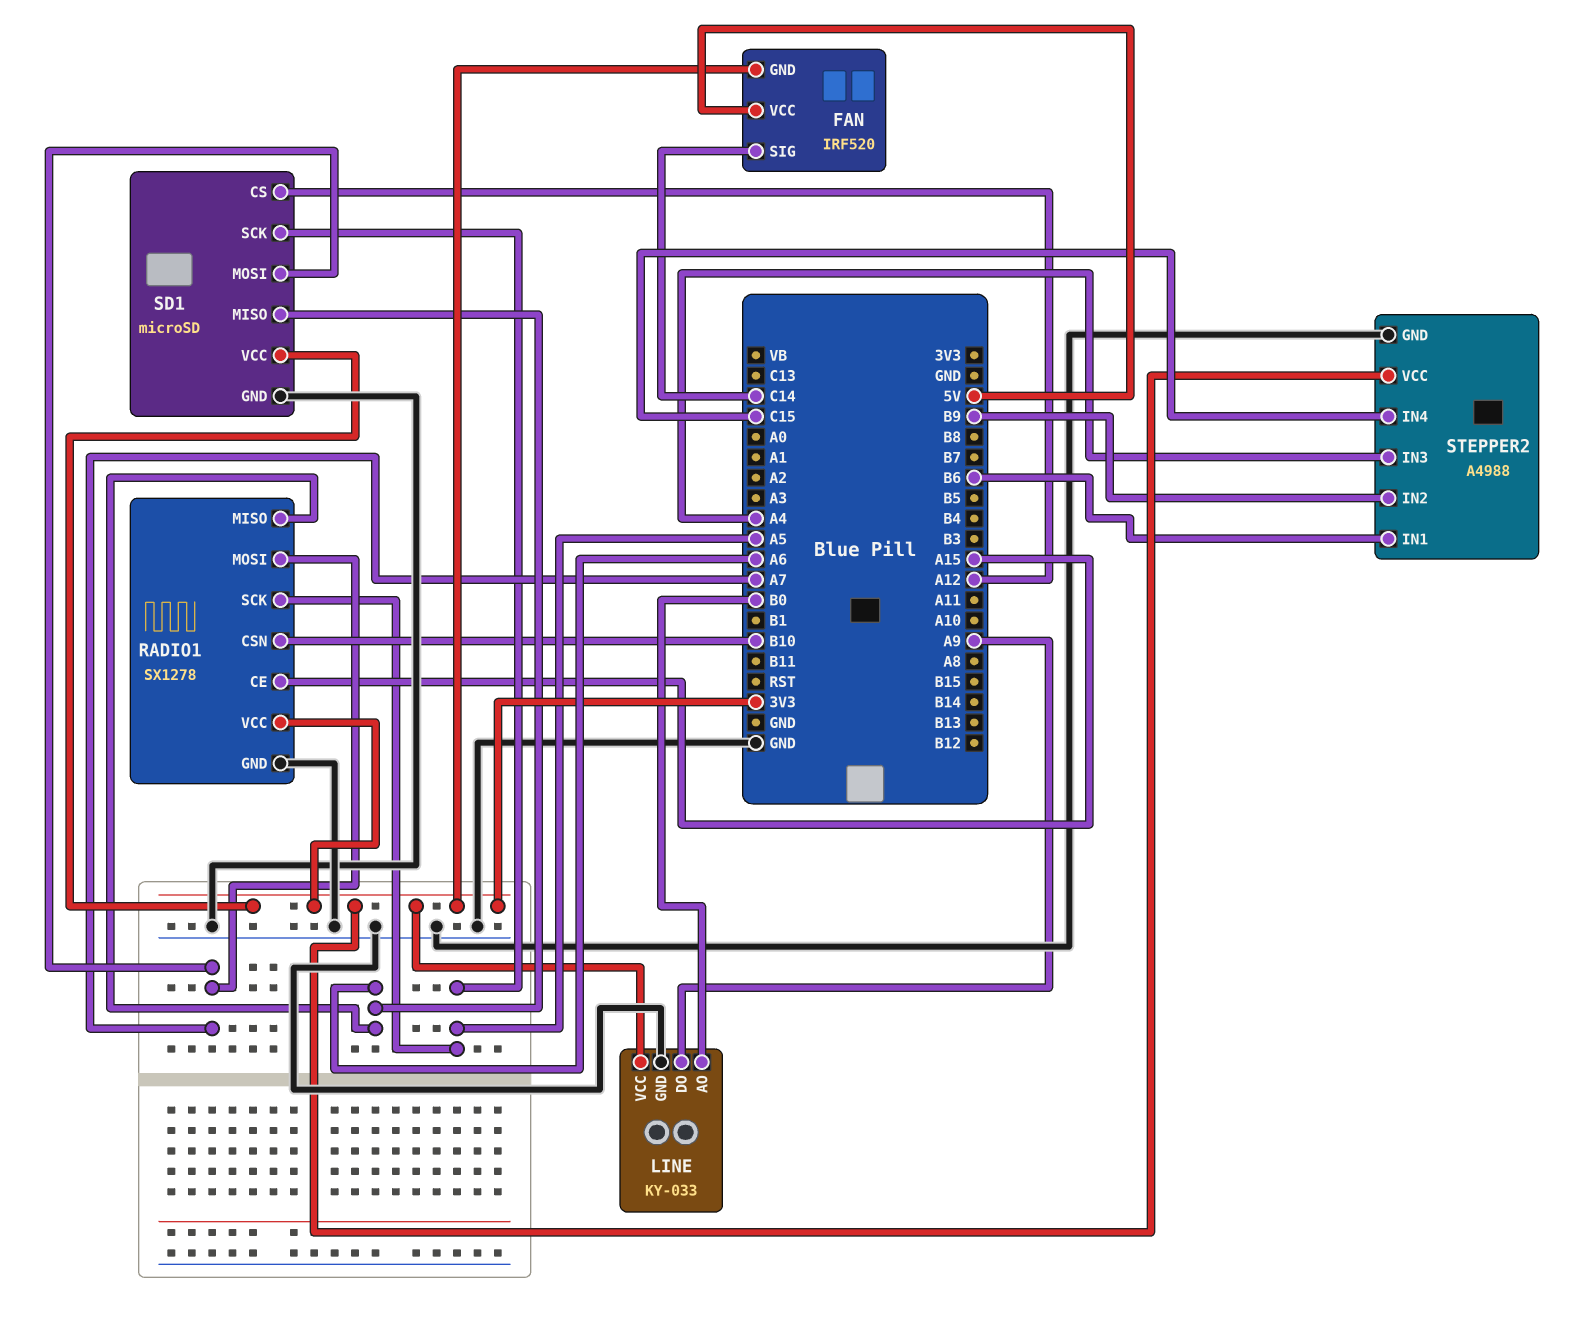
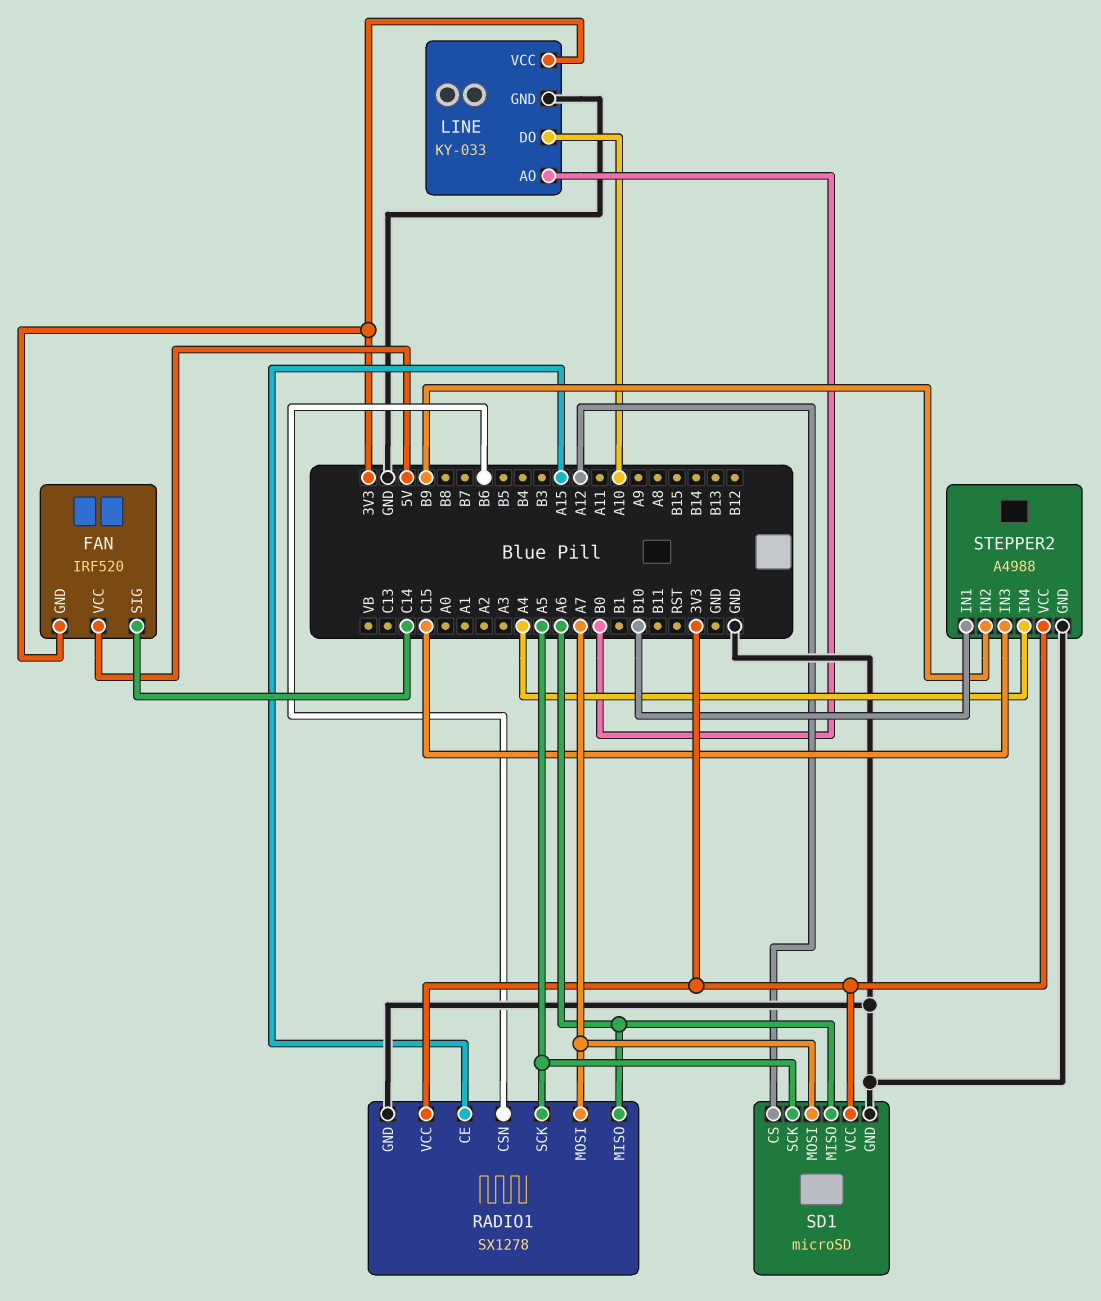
LINE pin DO: A9 -> A10
RADIO1 pin CSN: B10 -> B6
STEPPER2 pin IN1: B6 -> B10
STEPPER2 pin IN3: A4 -> C15
STEPPER2 pin IN4: C15 -> A4

